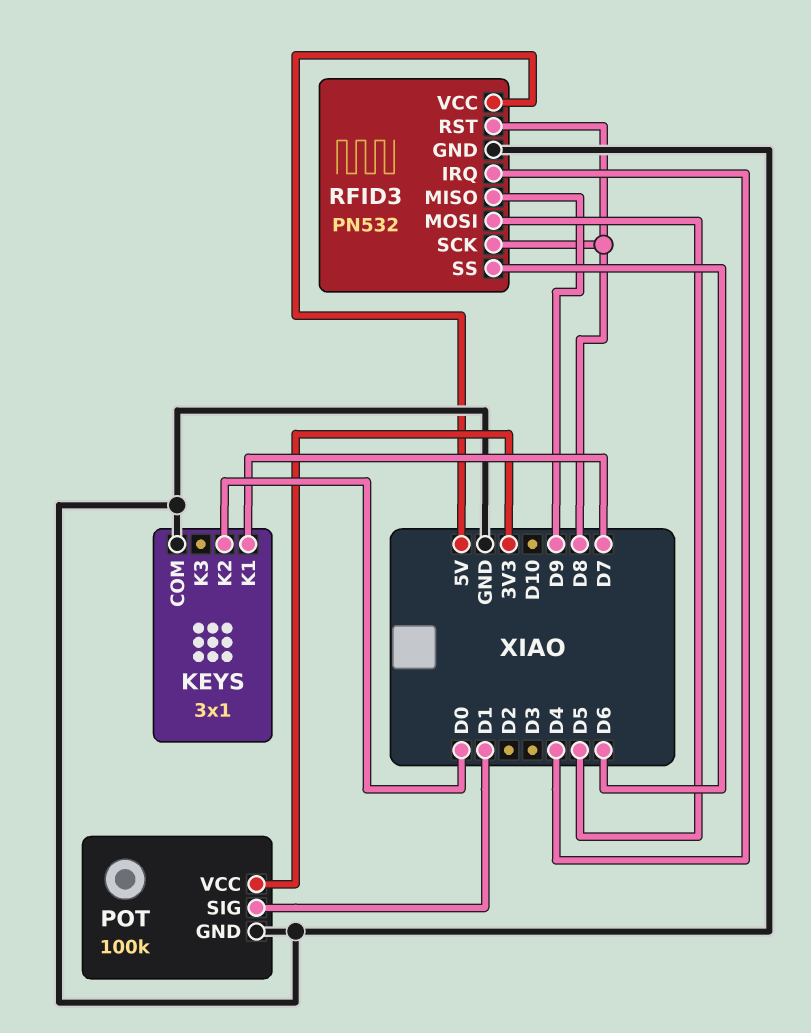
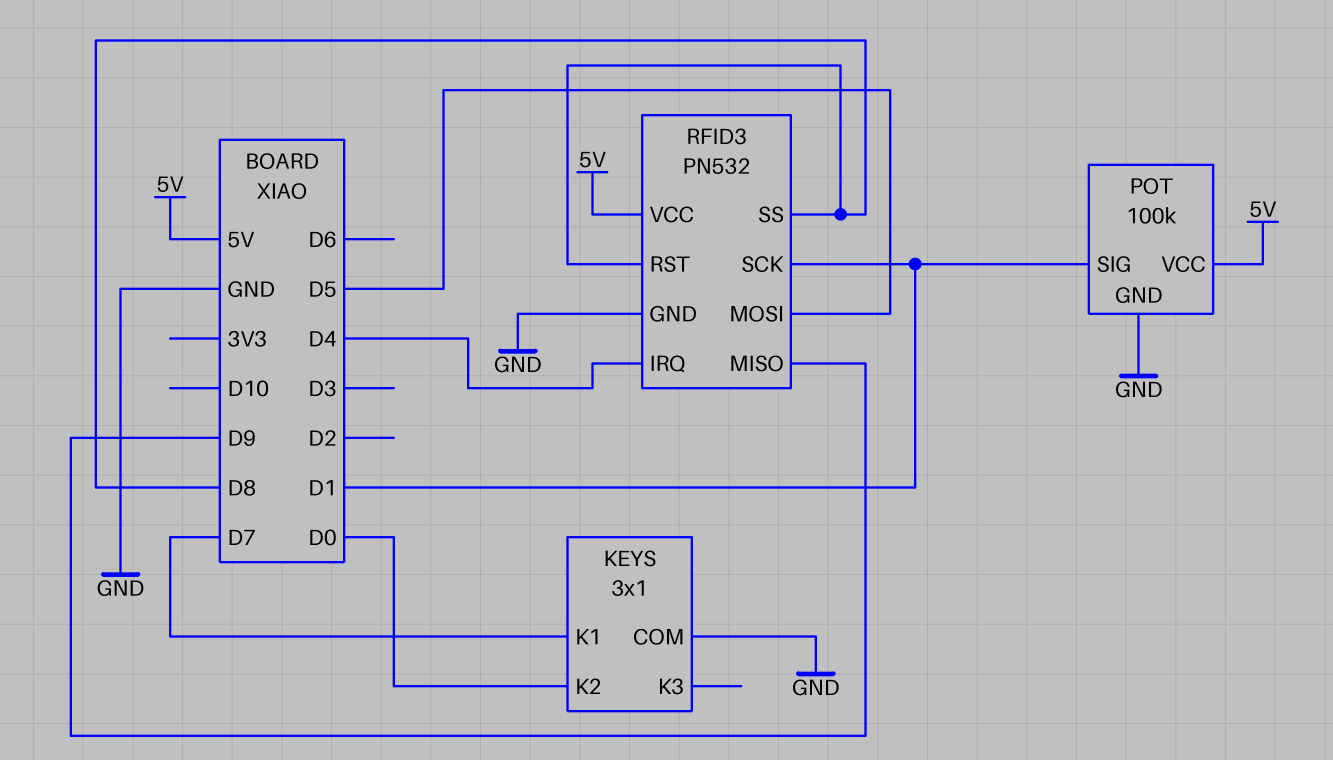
POT pin VCC: 3V3 -> 5V
RFID3 pin SCK: D8 -> D1
RFID3 pin SS: D6 -> D8

